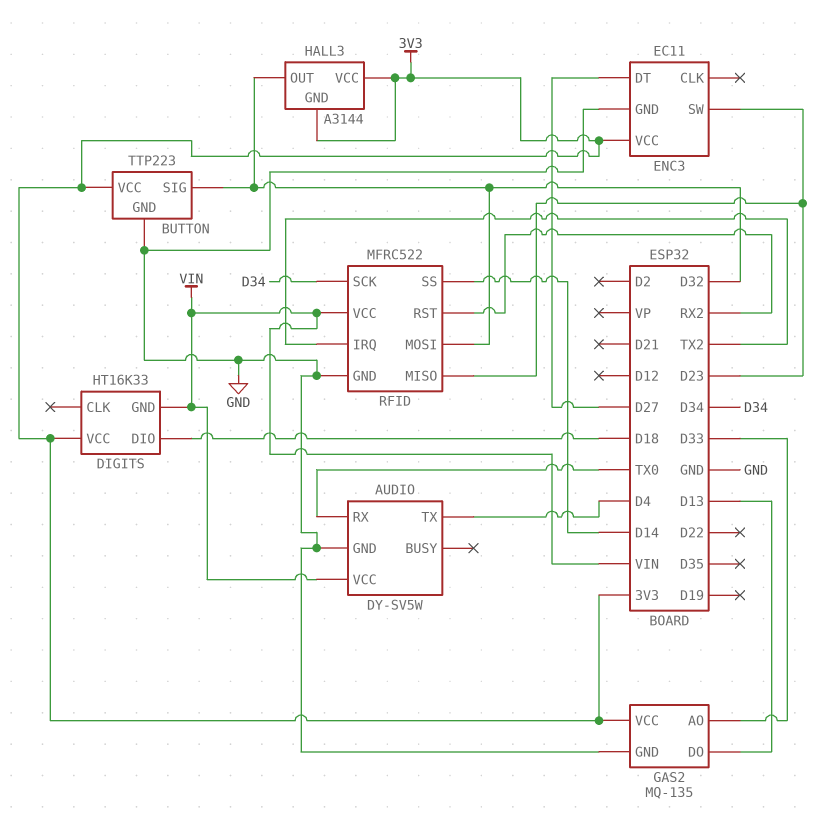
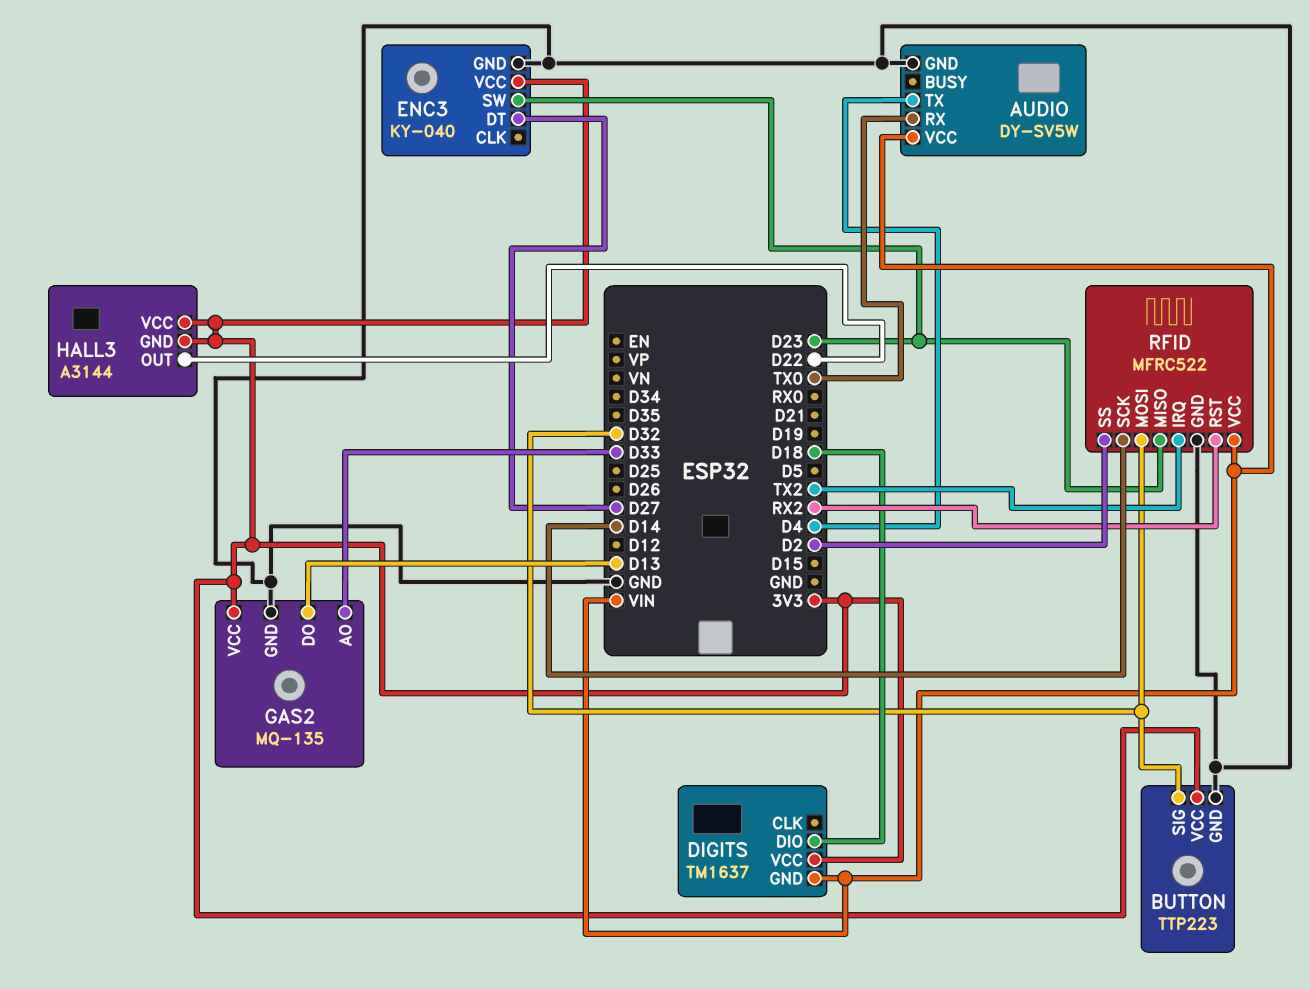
DIGITS: HT16K33 -> TM1637
ENC3: EC11 -> KY-040
HALL3 pin OUT: D32 -> D22
RFID pin SCK: D34 -> D14
RFID pin SS: D14 -> D2

